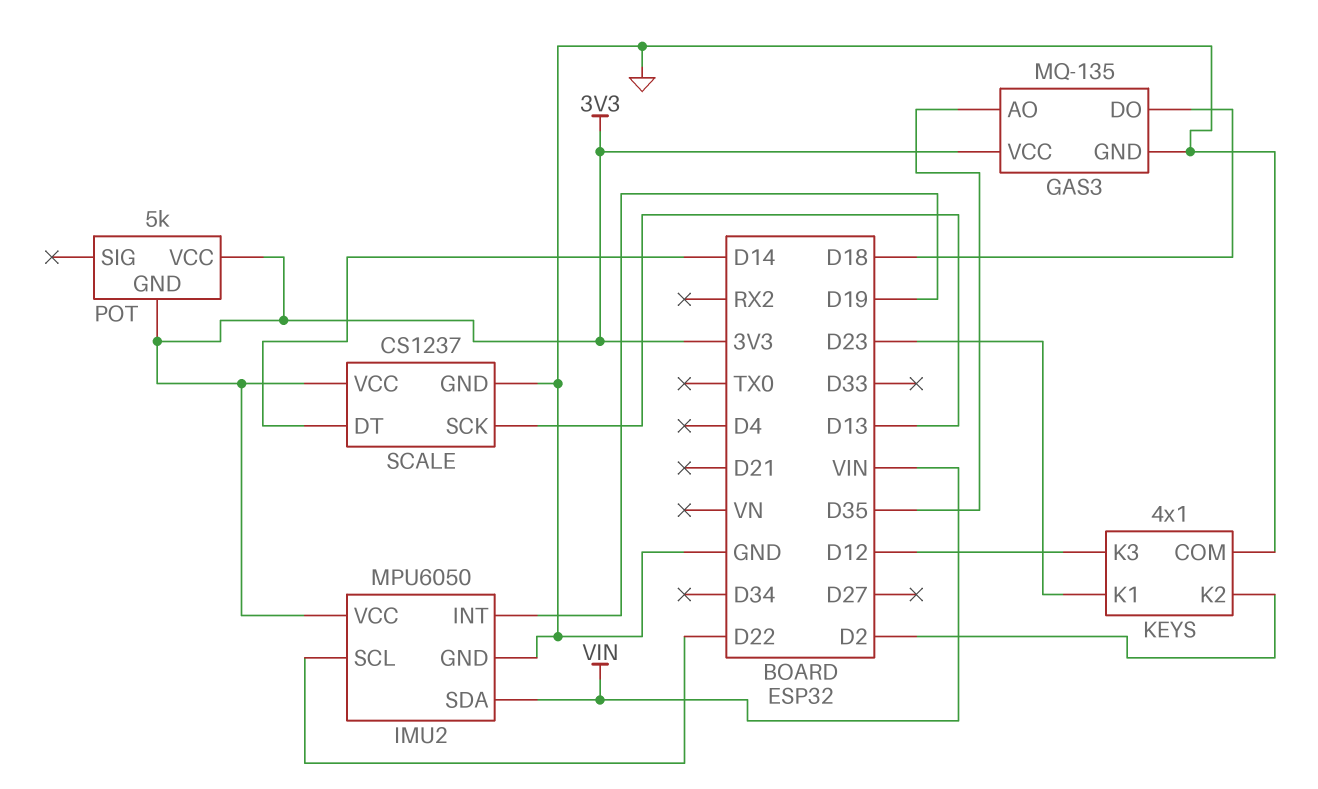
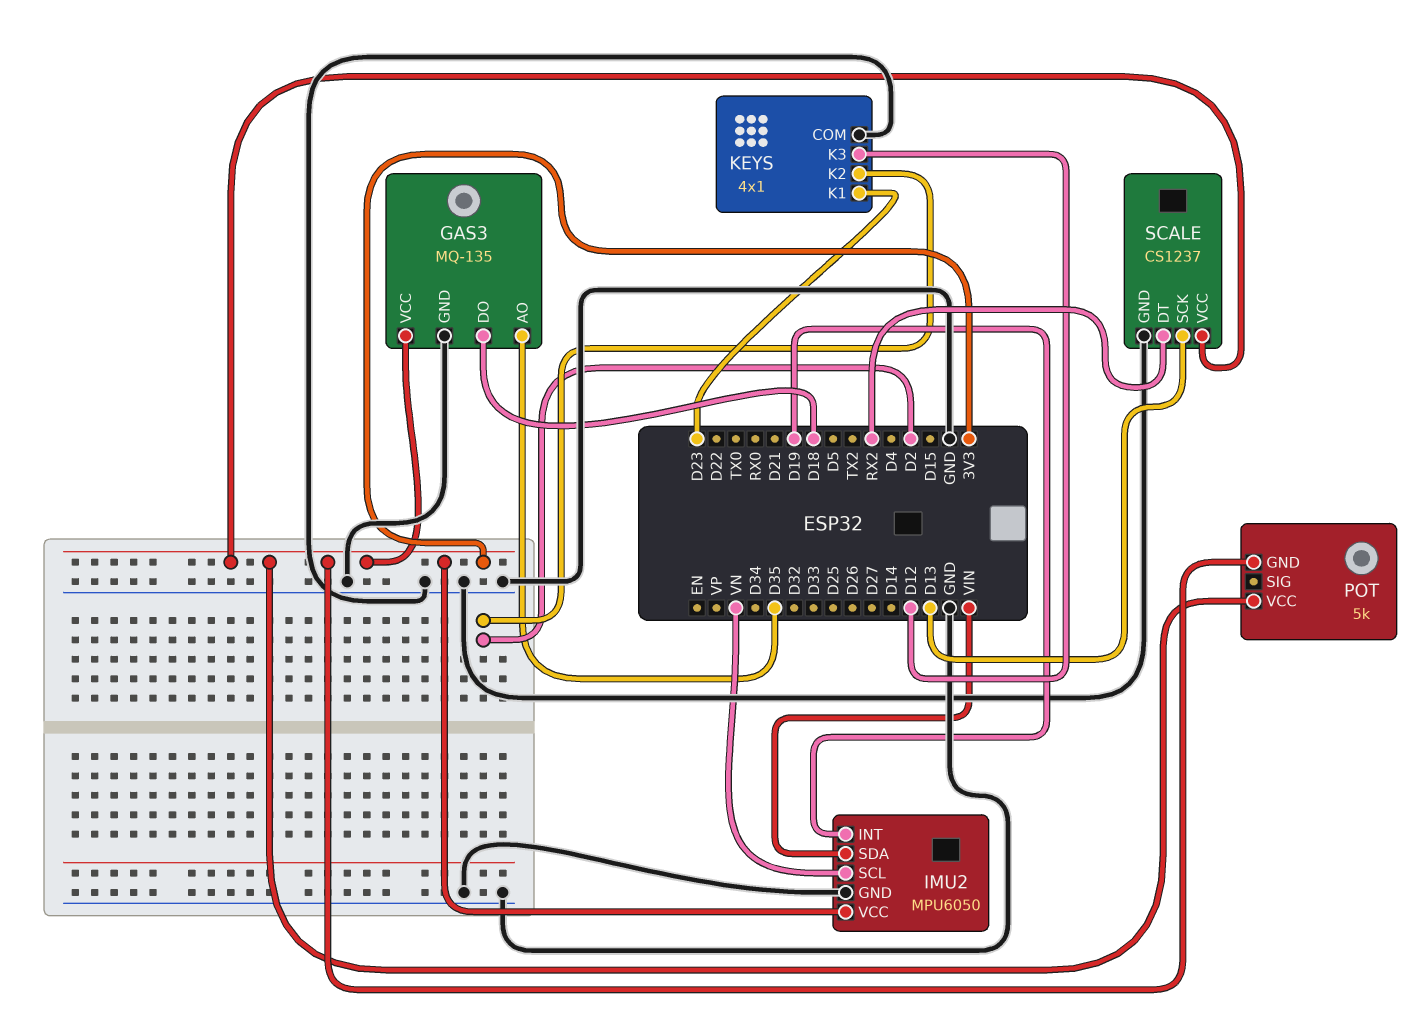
IMU2 pin SCL: D22 -> VN
SCALE pin DT: D14 -> RX2

